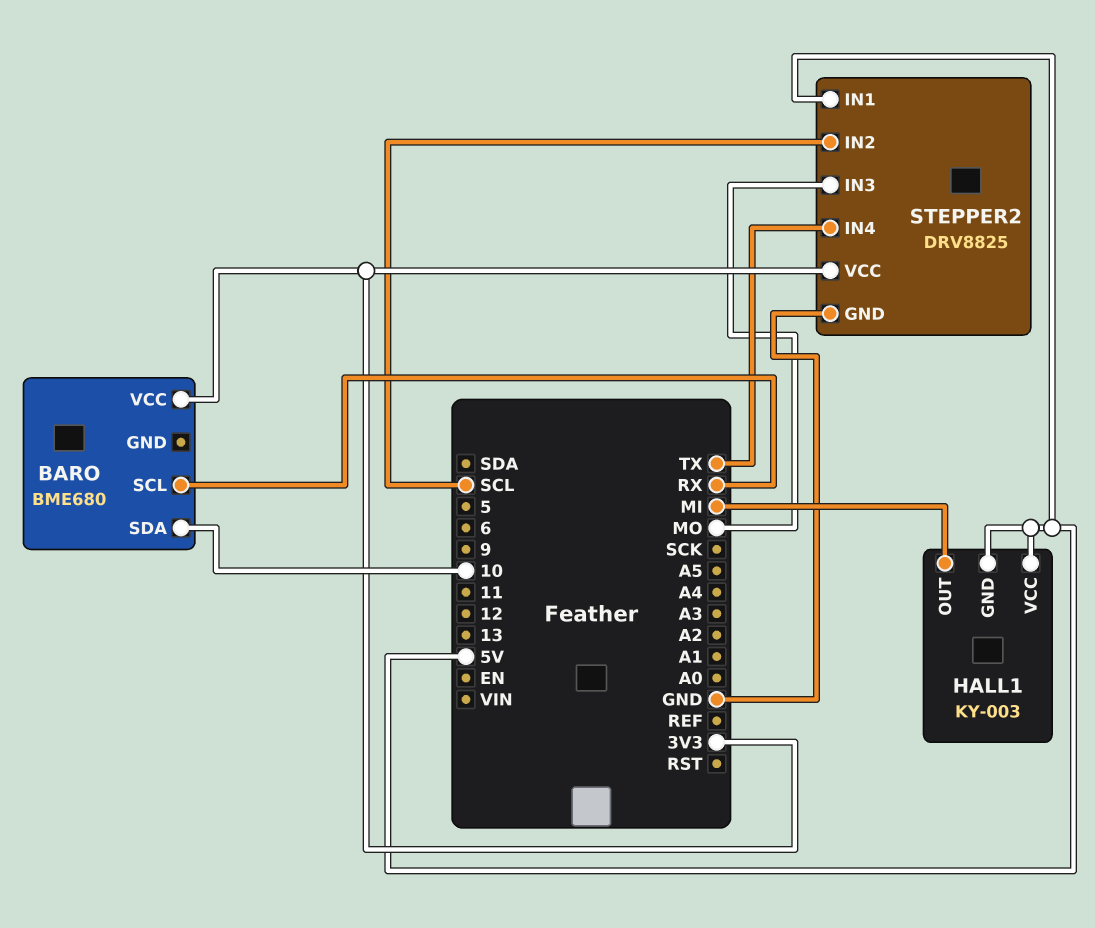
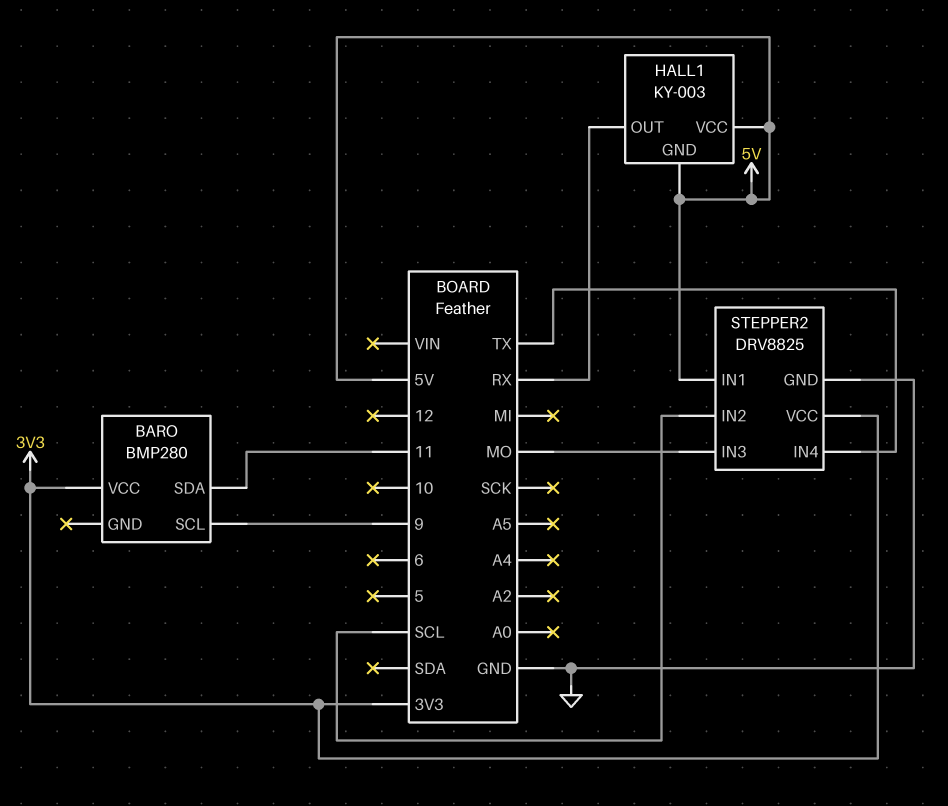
BARO: BME680 -> BMP280
BARO pin SCL: RX -> 9
BARO pin SDA: 10 -> 11
HALL1 pin OUT: MI -> RX

